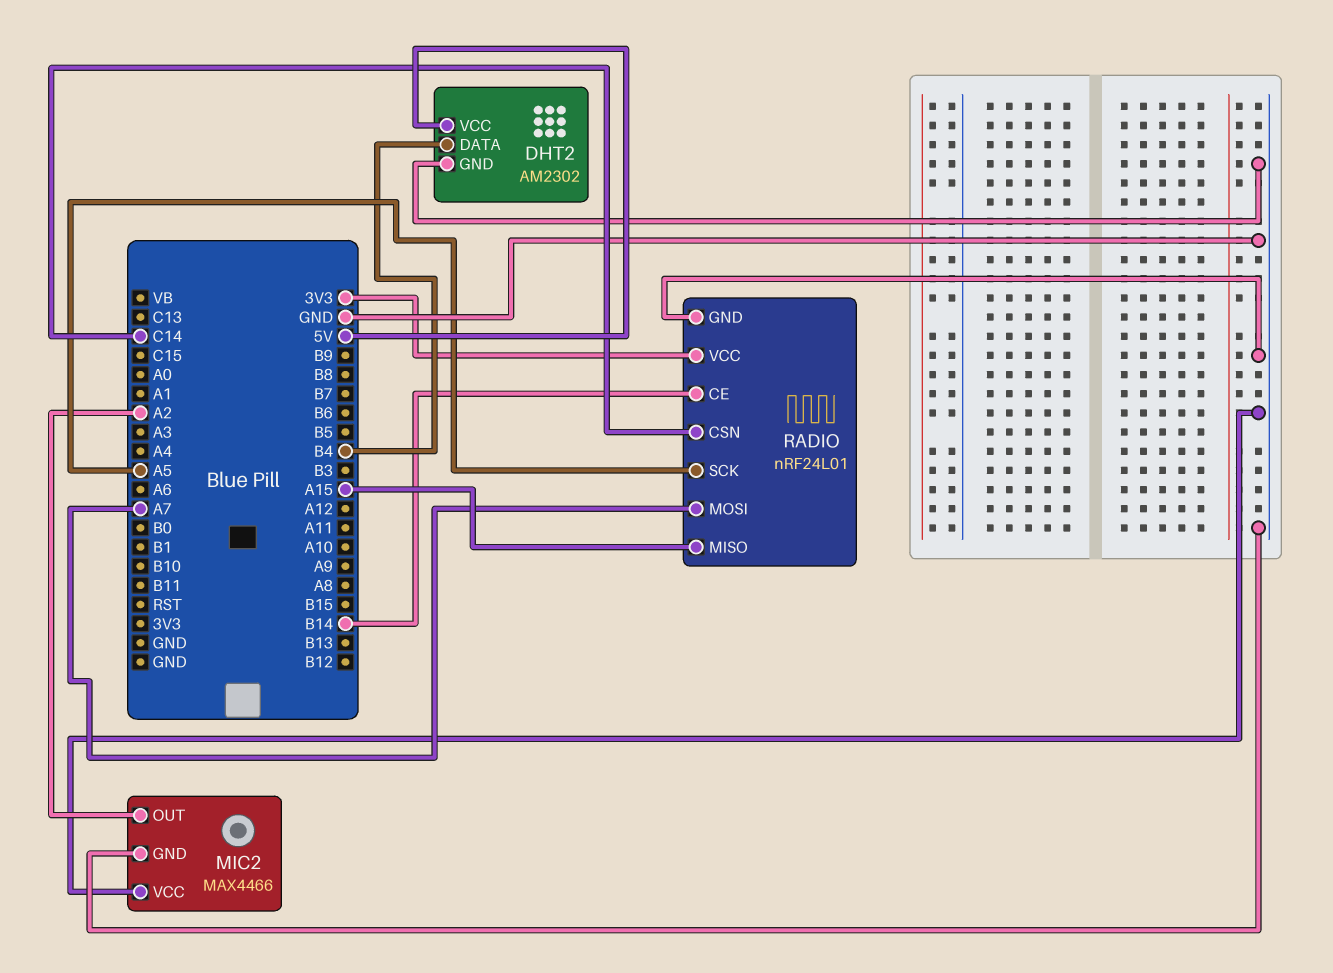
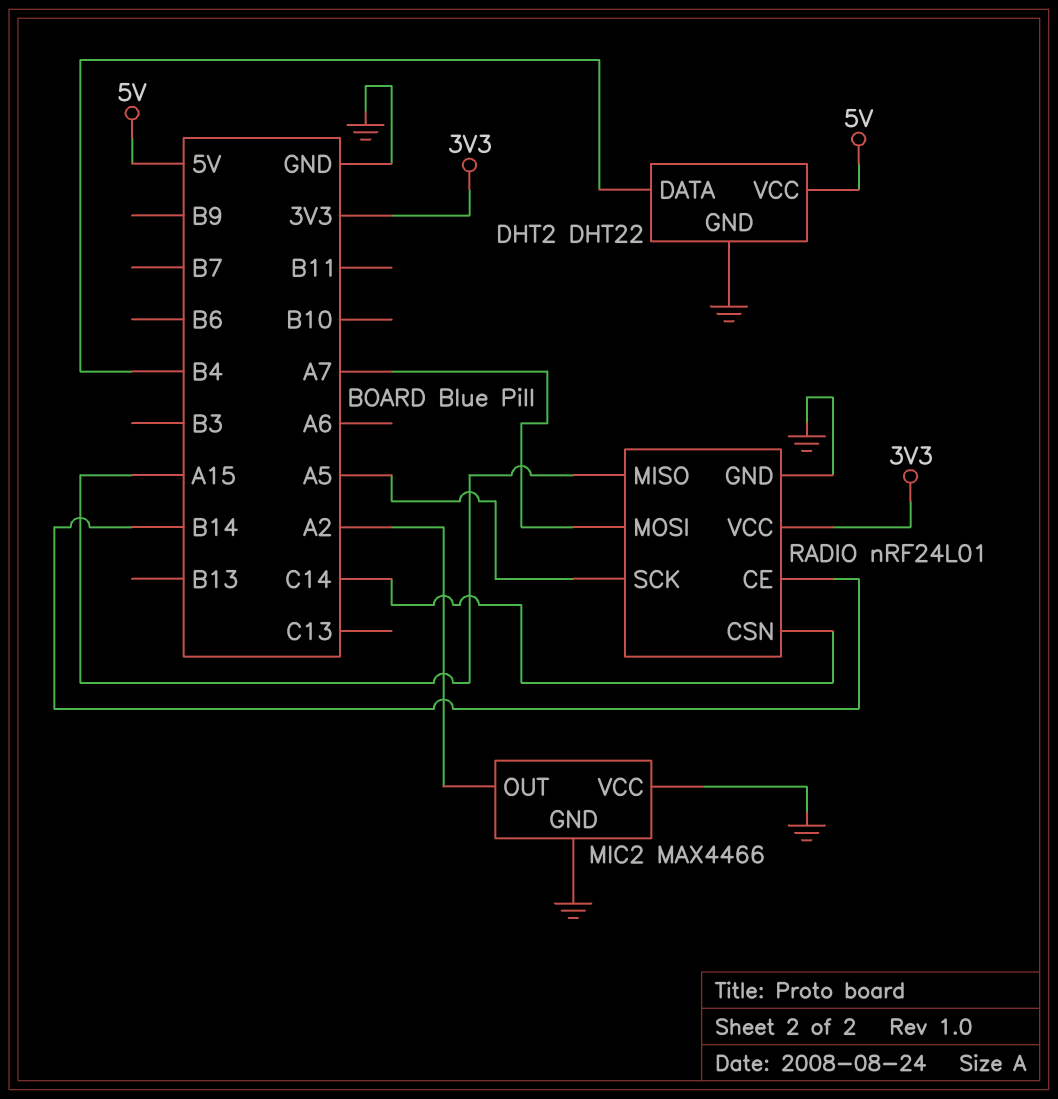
DHT2: AM2302 -> DHT22

